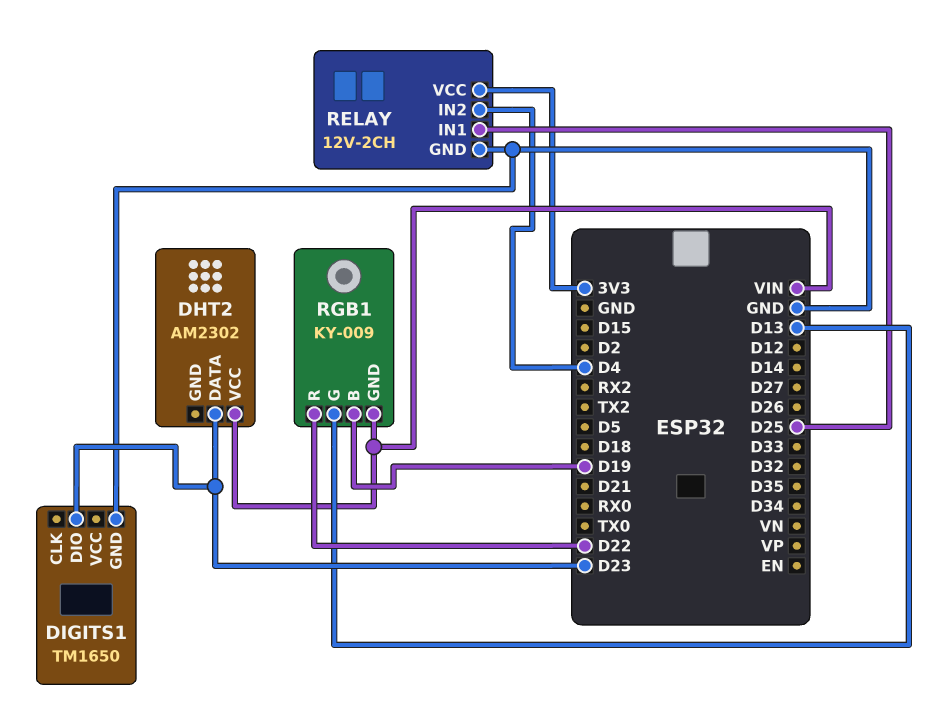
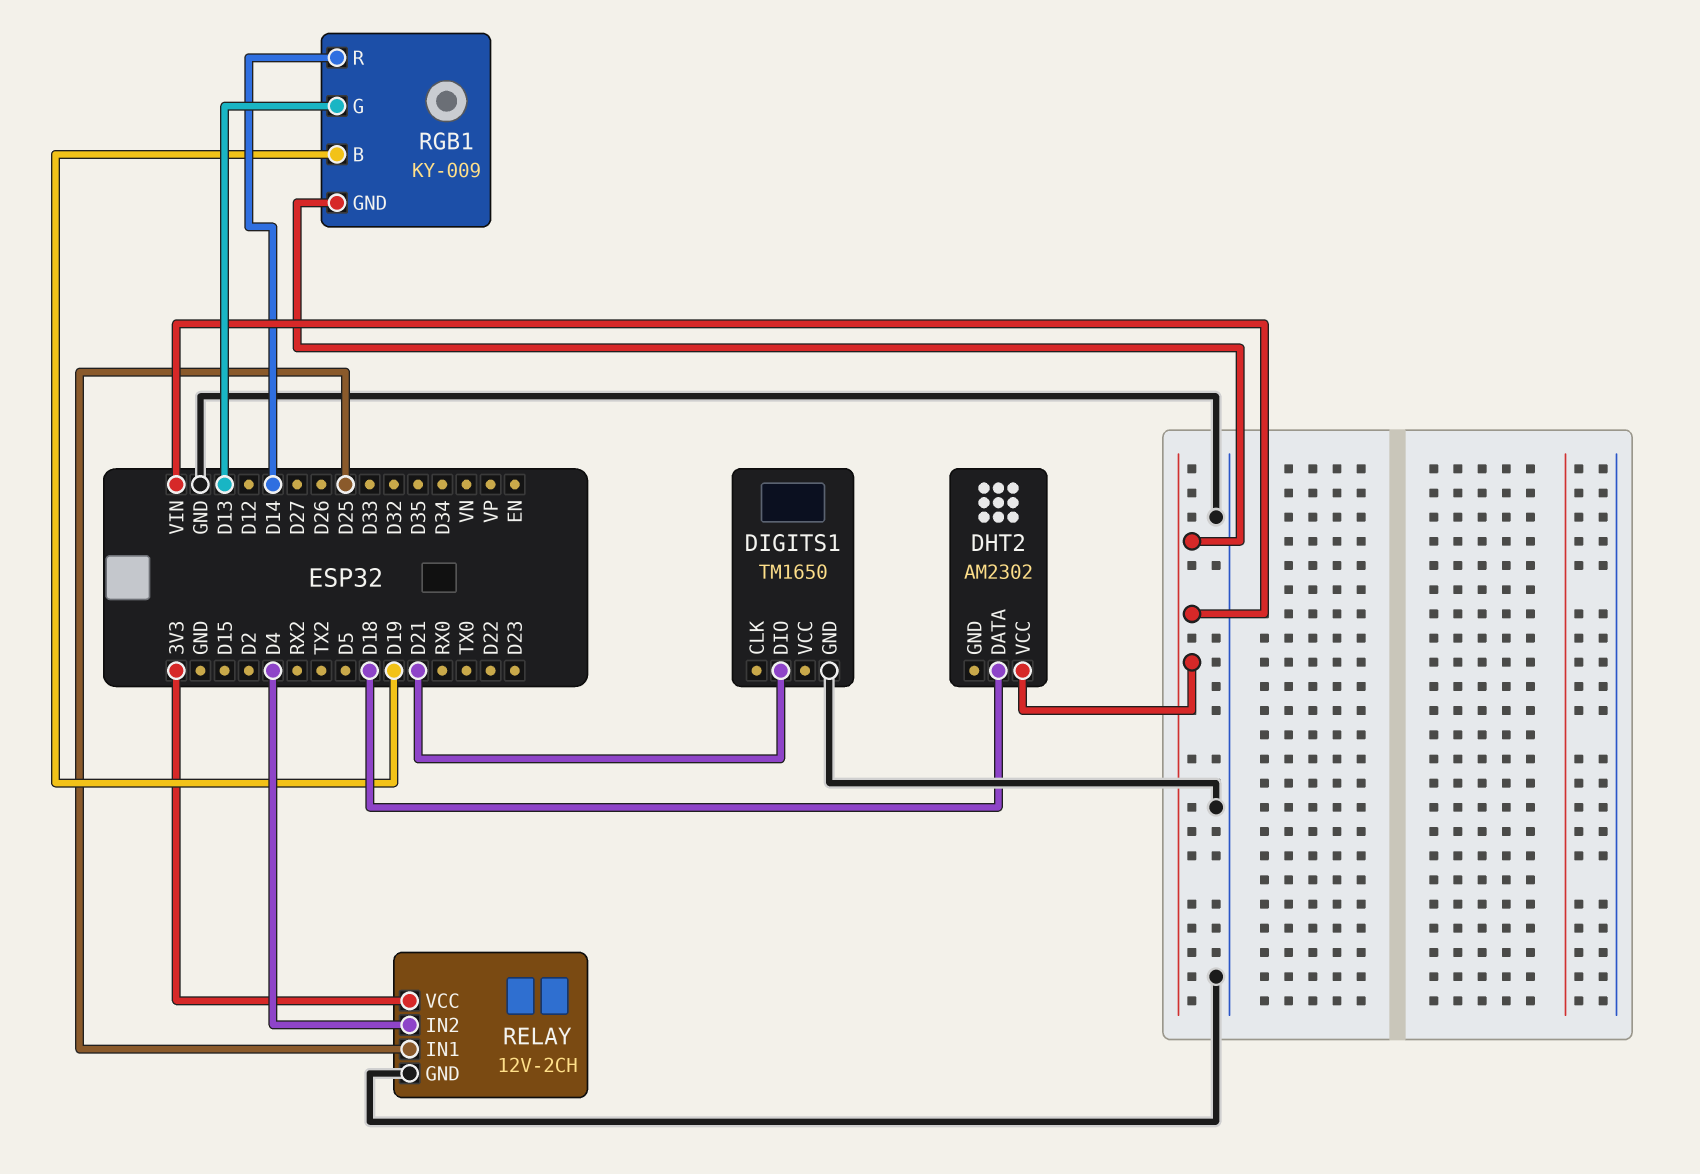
DHT2 pin DATA: D23 -> D18
DIGITS1 pin DIO: D23 -> D21
RGB1 pin R: D22 -> D14

